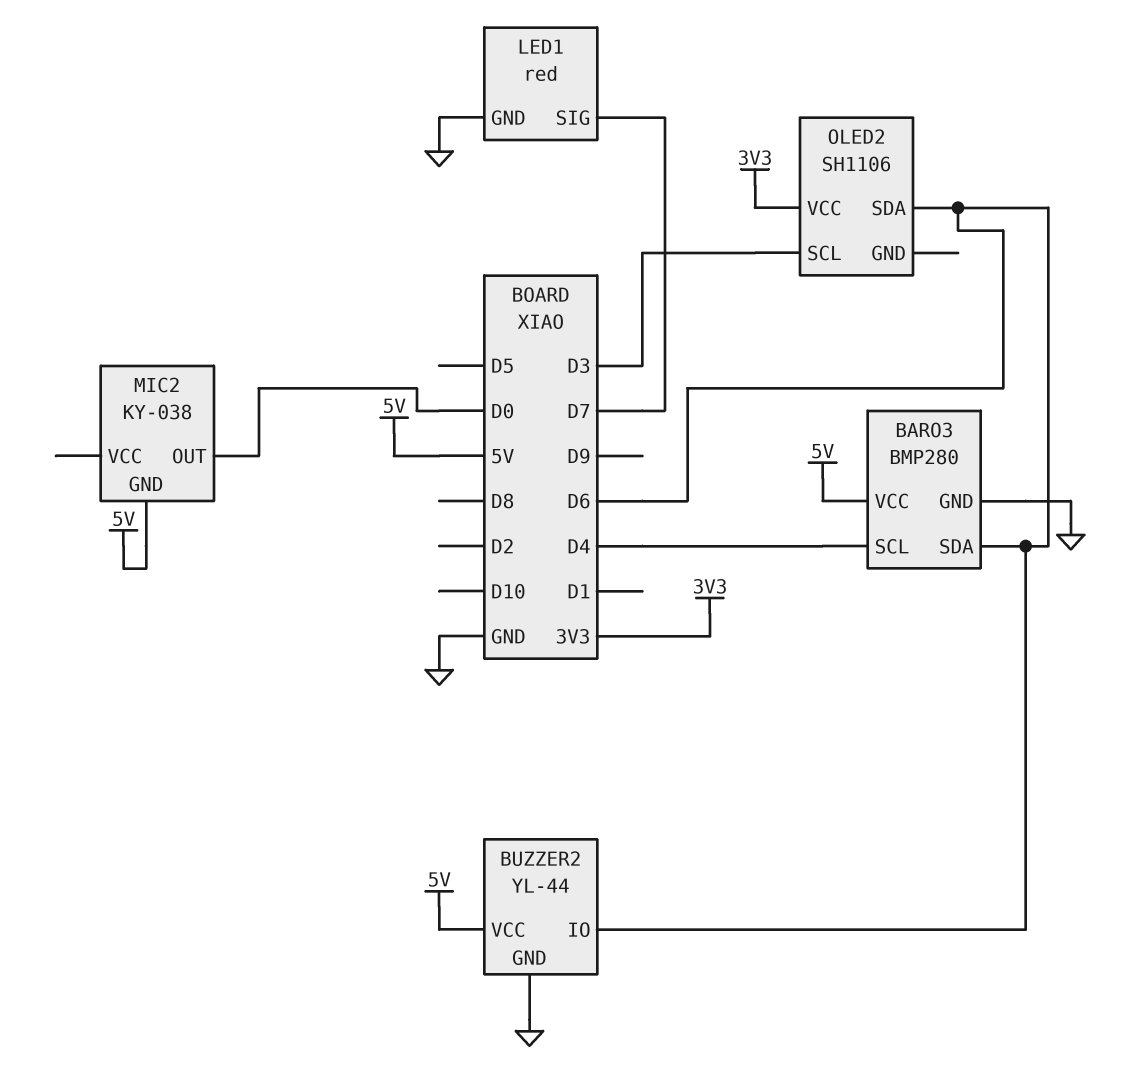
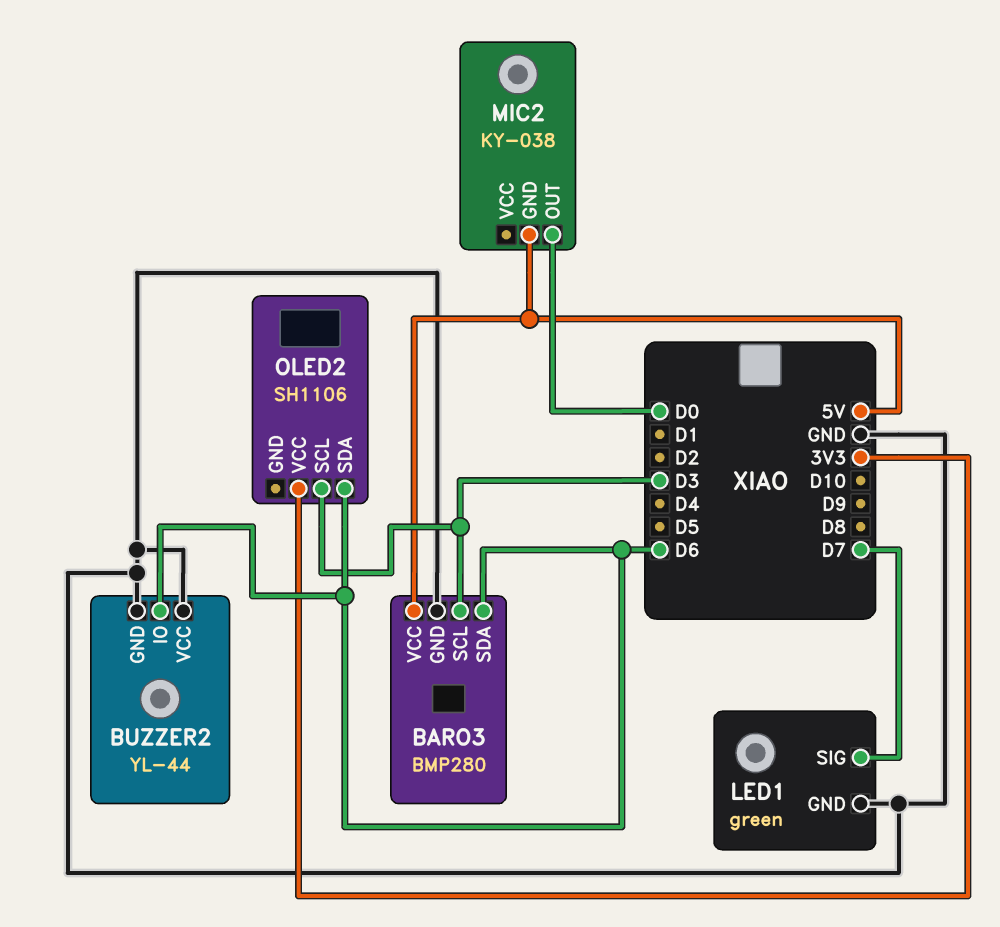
BARO3 pin SCL: D4 -> D3
BUZZER2 pin VCC: 5V -> GND
LED1: red -> green

